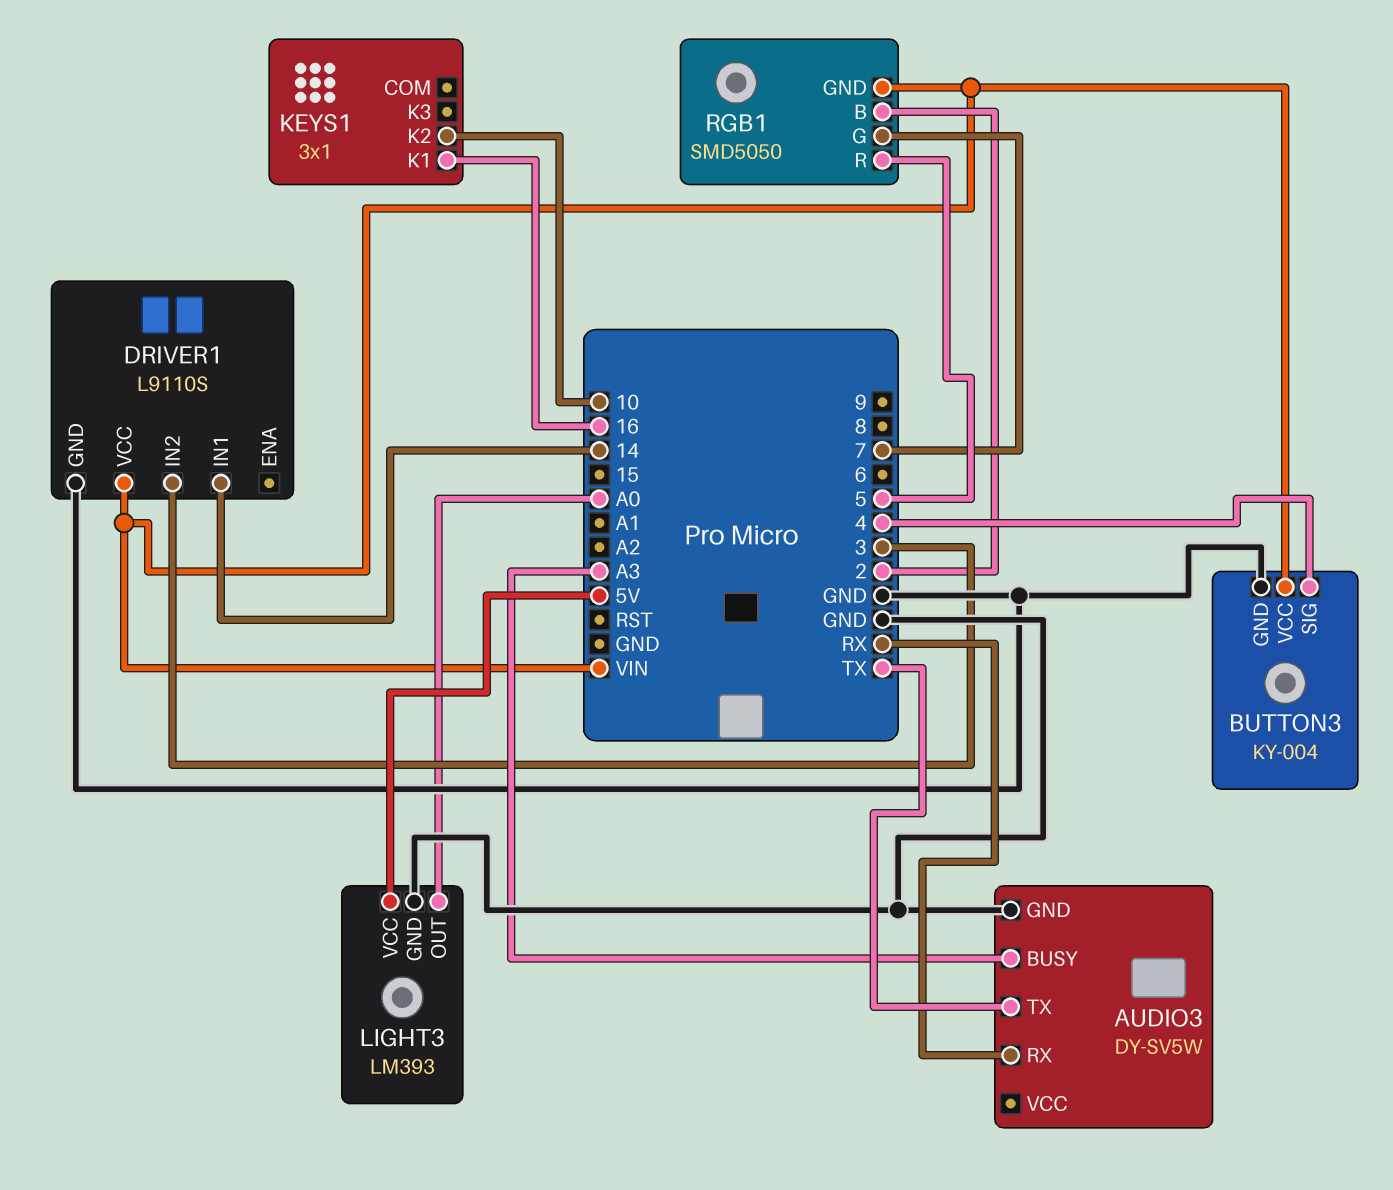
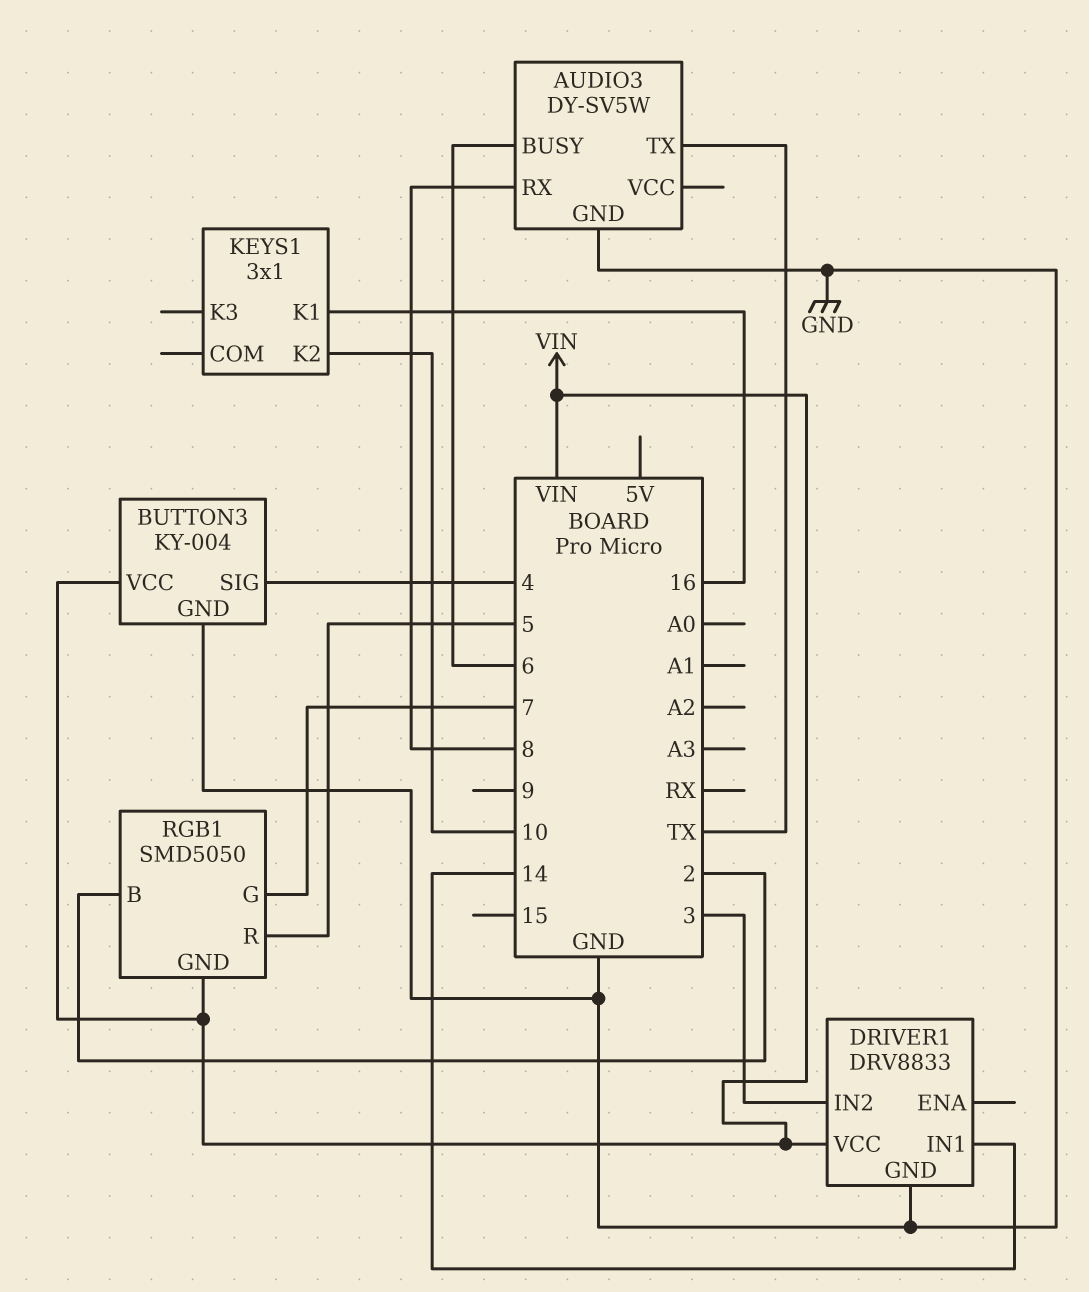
AUDIO3 pin BUSY: A3 -> 6
AUDIO3 pin RX: RX -> 8
DRIVER1: L9110S -> DRV8833
LIGHT3: LM393 -> none
LIGHT3 pin GND: GND -> none
LIGHT3 pin OUT: A0 -> none
LIGHT3 pin VCC: 5V -> none

